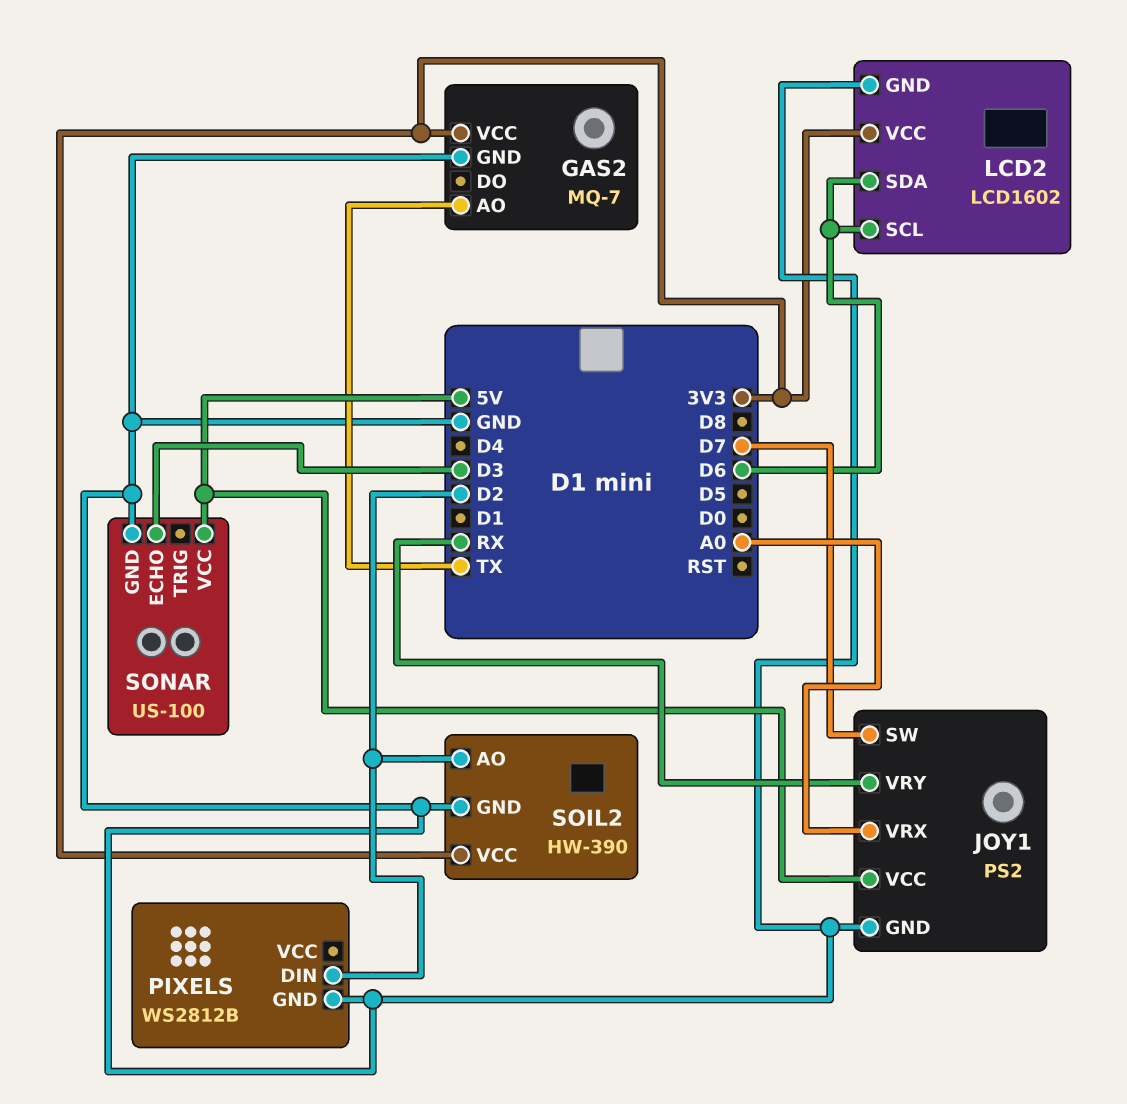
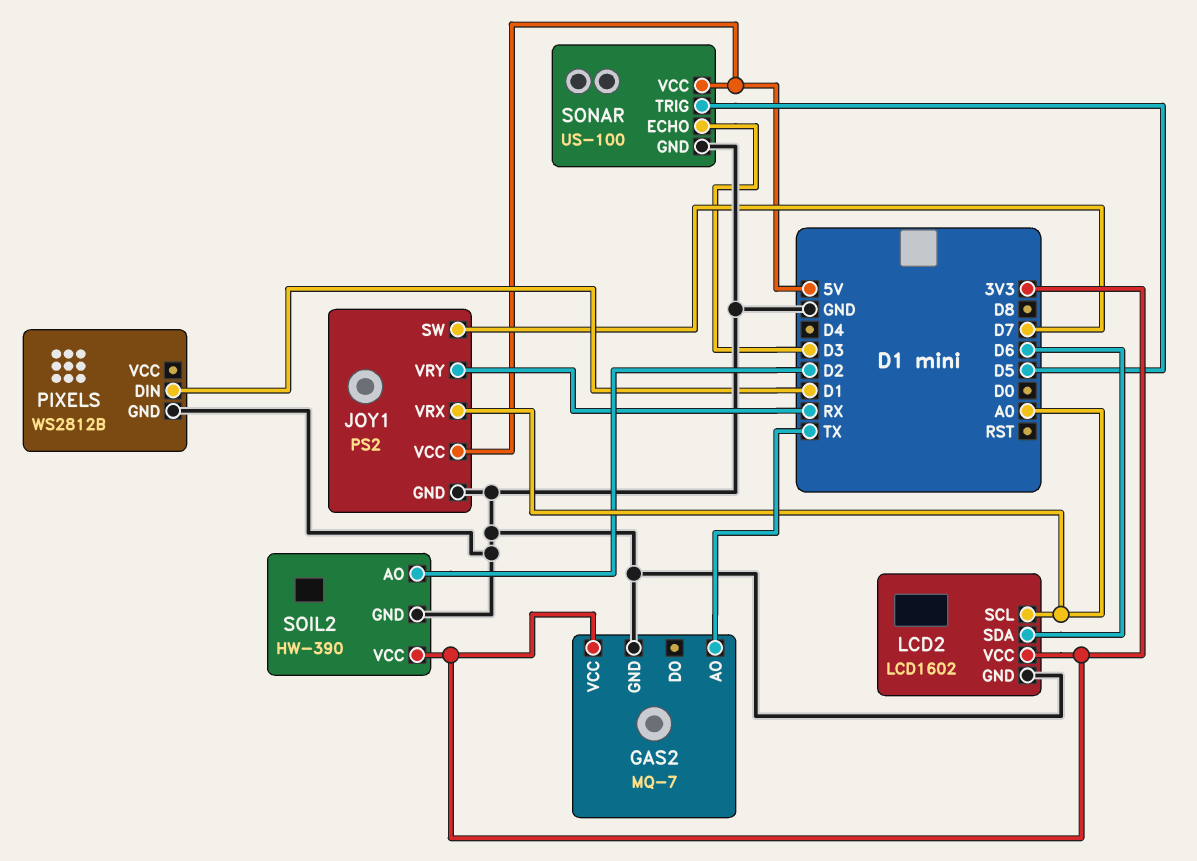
LCD2 pin SCL: D6 -> A0
PIXELS pin DIN: D2 -> D1
SONAR pin TRIG: none -> D5

